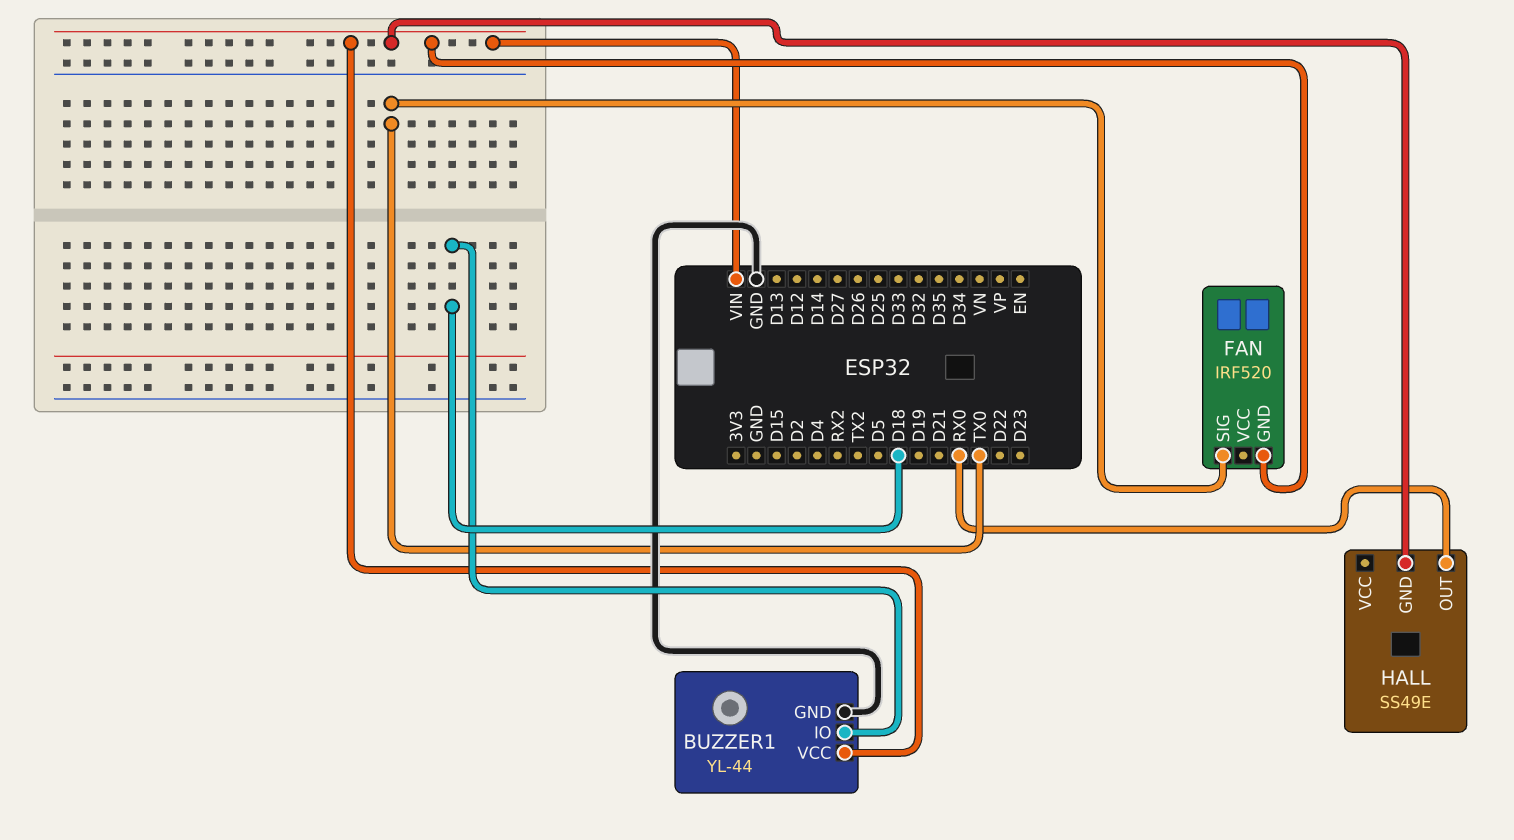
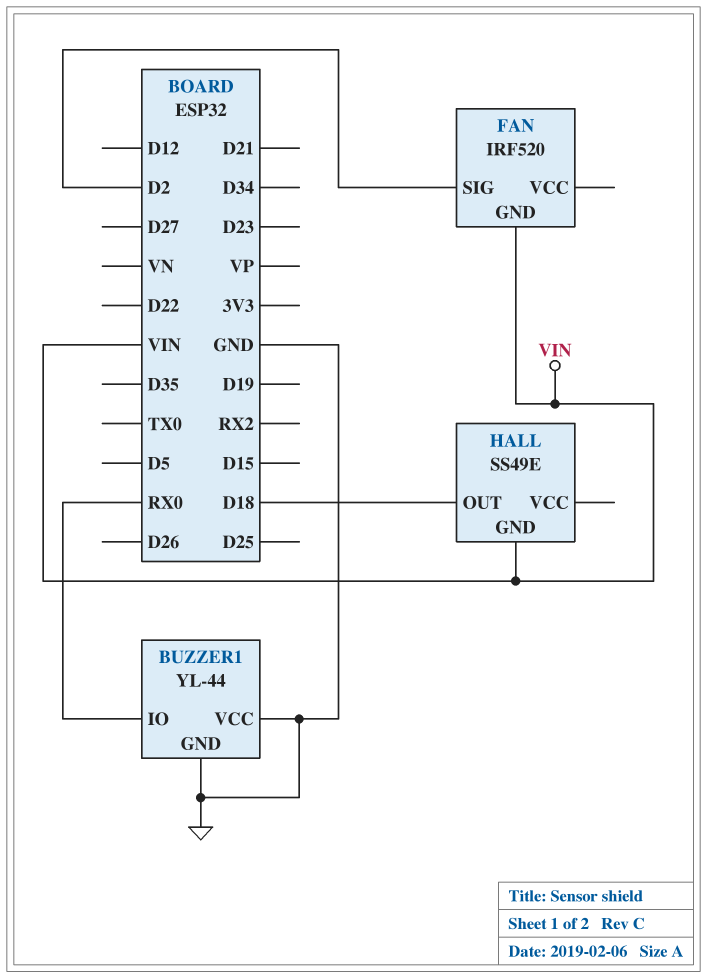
BUZZER1 pin IO: D18 -> RX0
BUZZER1 pin VCC: VIN -> GND
FAN pin SIG: TX0 -> D2
HALL pin OUT: RX0 -> D18

